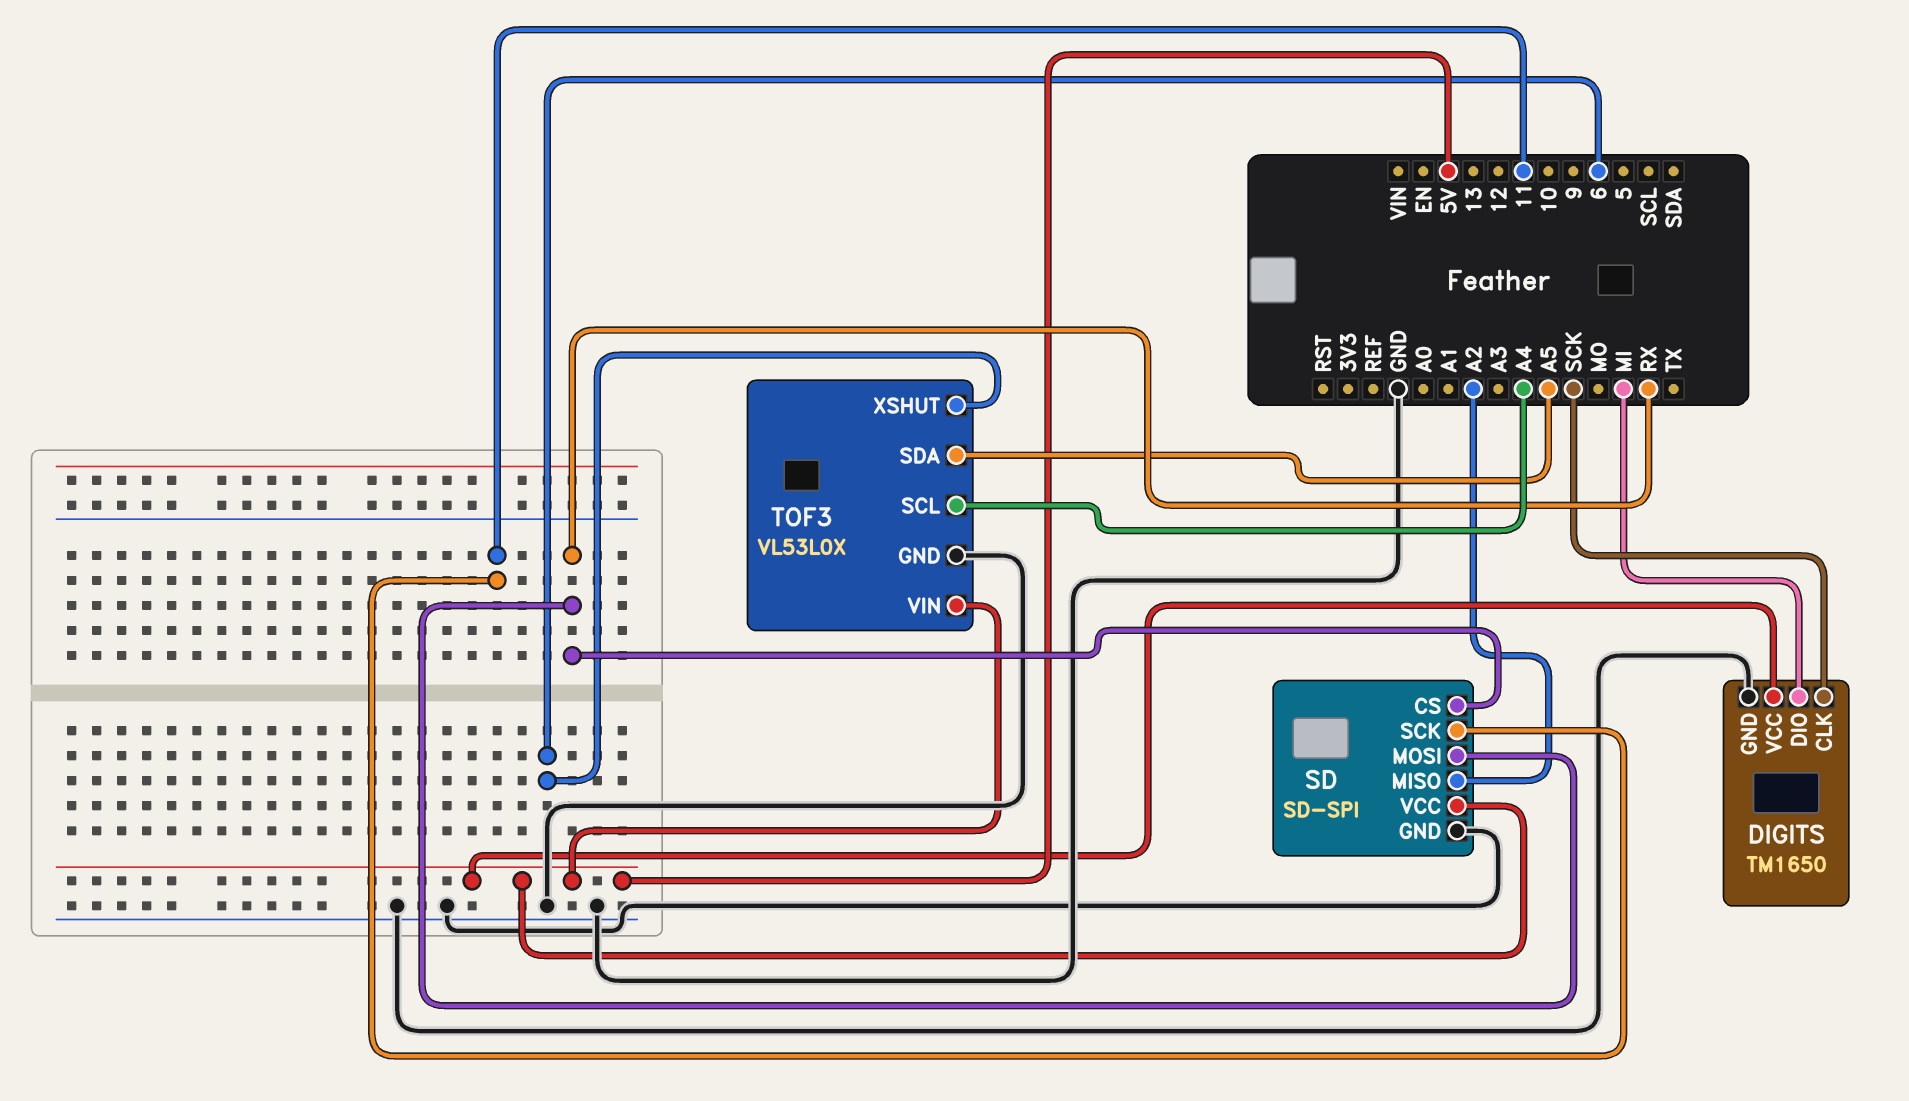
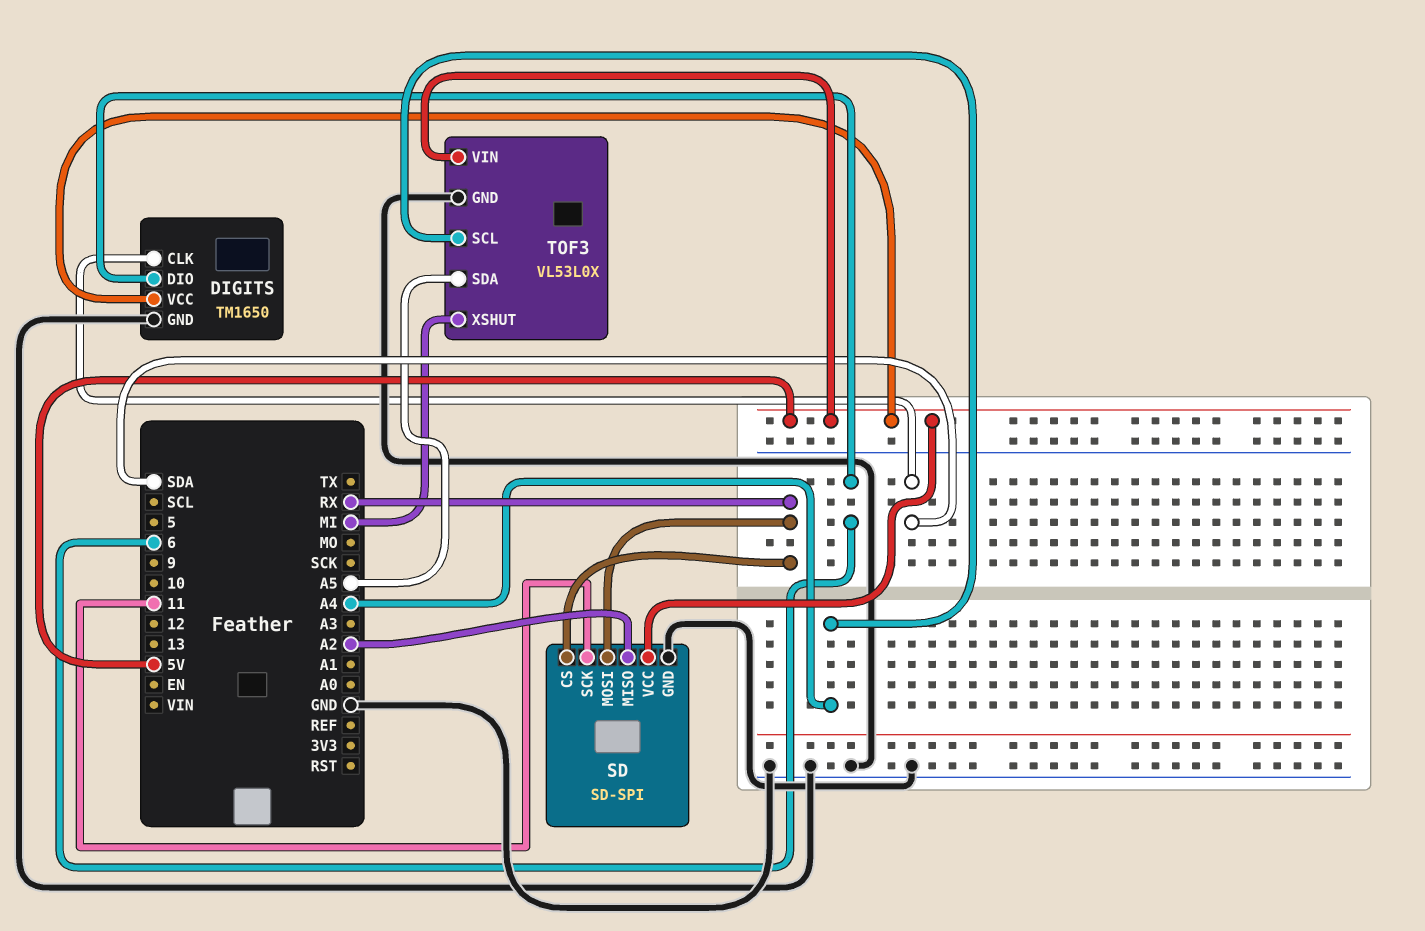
DIGITS pin CLK: SCK -> SDA
DIGITS pin DIO: MI -> 6
TOF3 pin XSHUT: 6 -> MI

